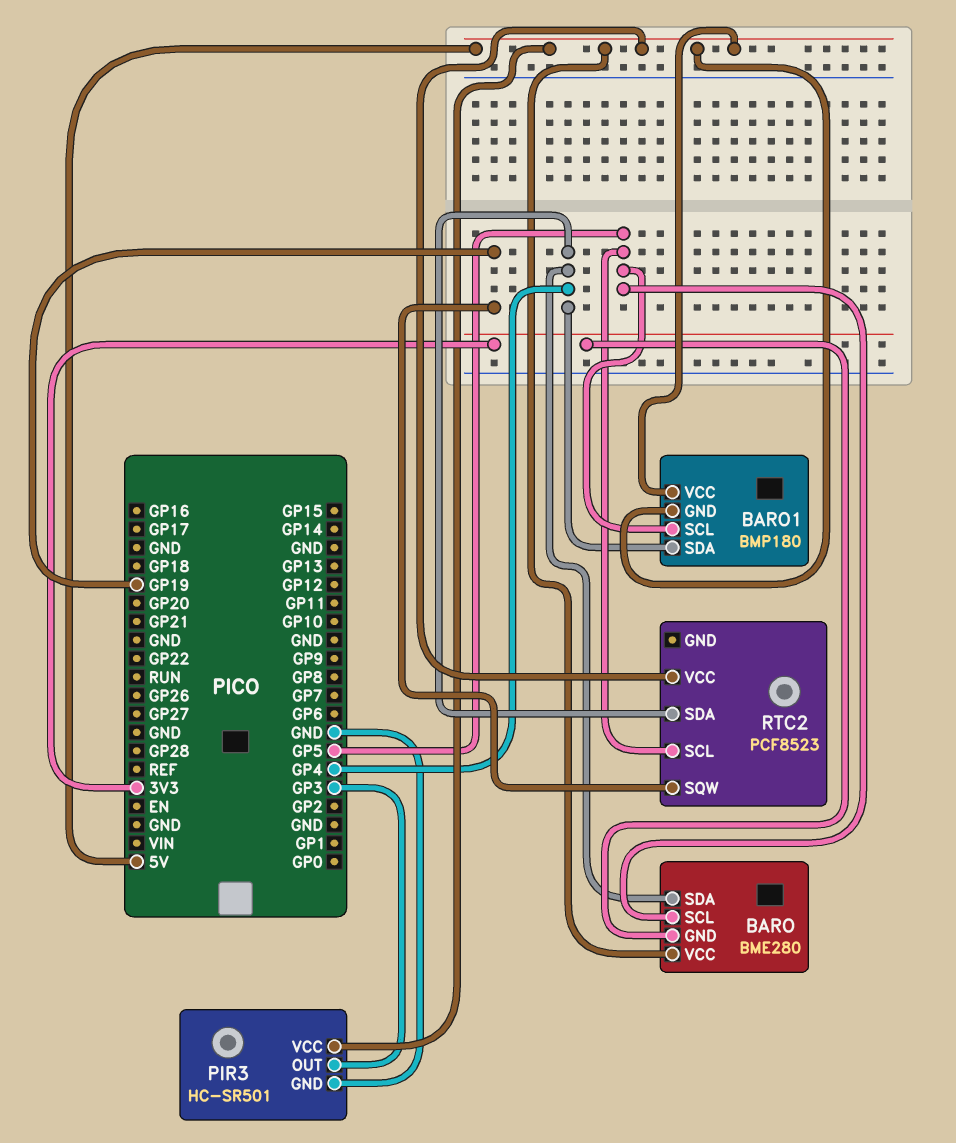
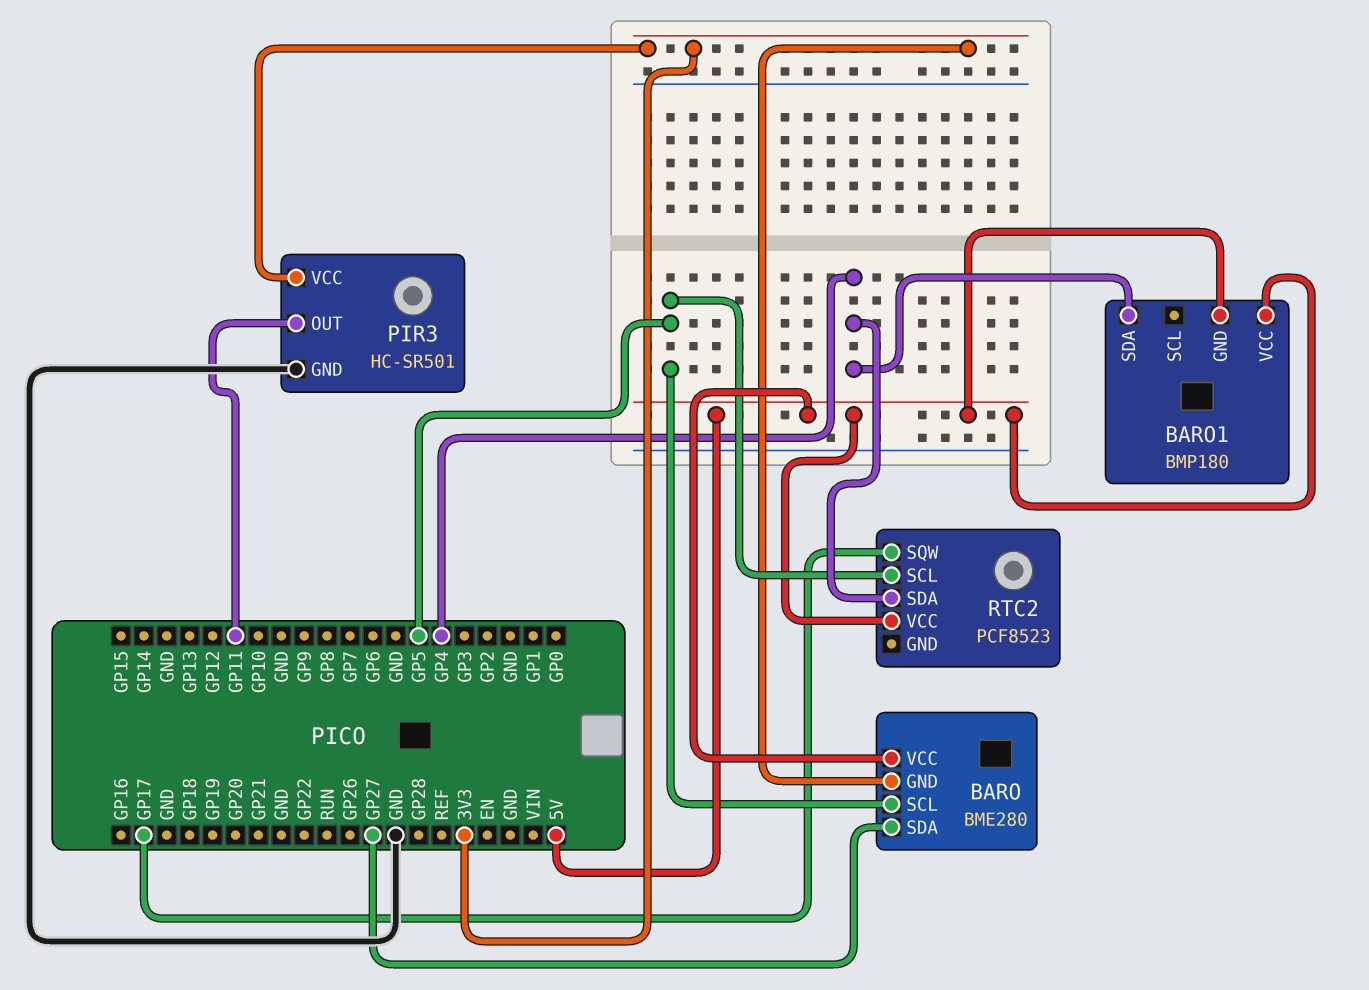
BARO pin SDA: GP4 -> GP27
BARO1 pin SCL: GP5 -> none
PIR3 pin OUT: GP3 -> GP11
PIR3 pin VCC: 5V -> 3V3
RTC2 pin SQW: GP19 -> GP17

